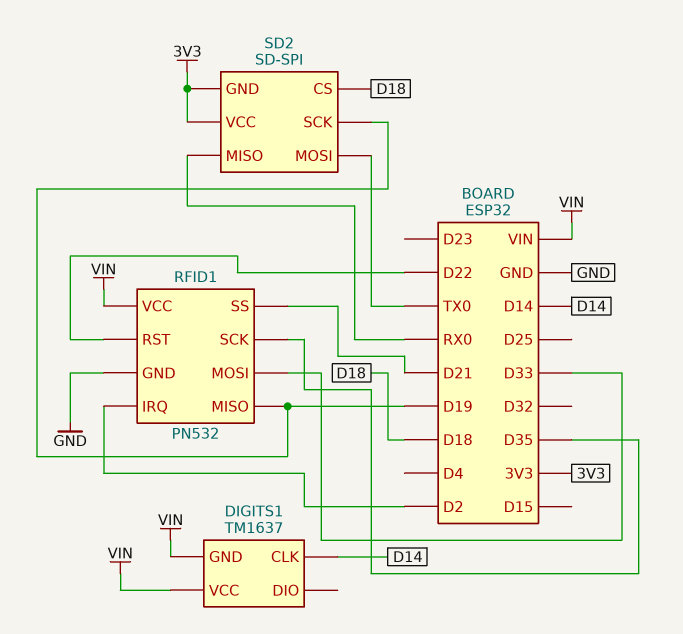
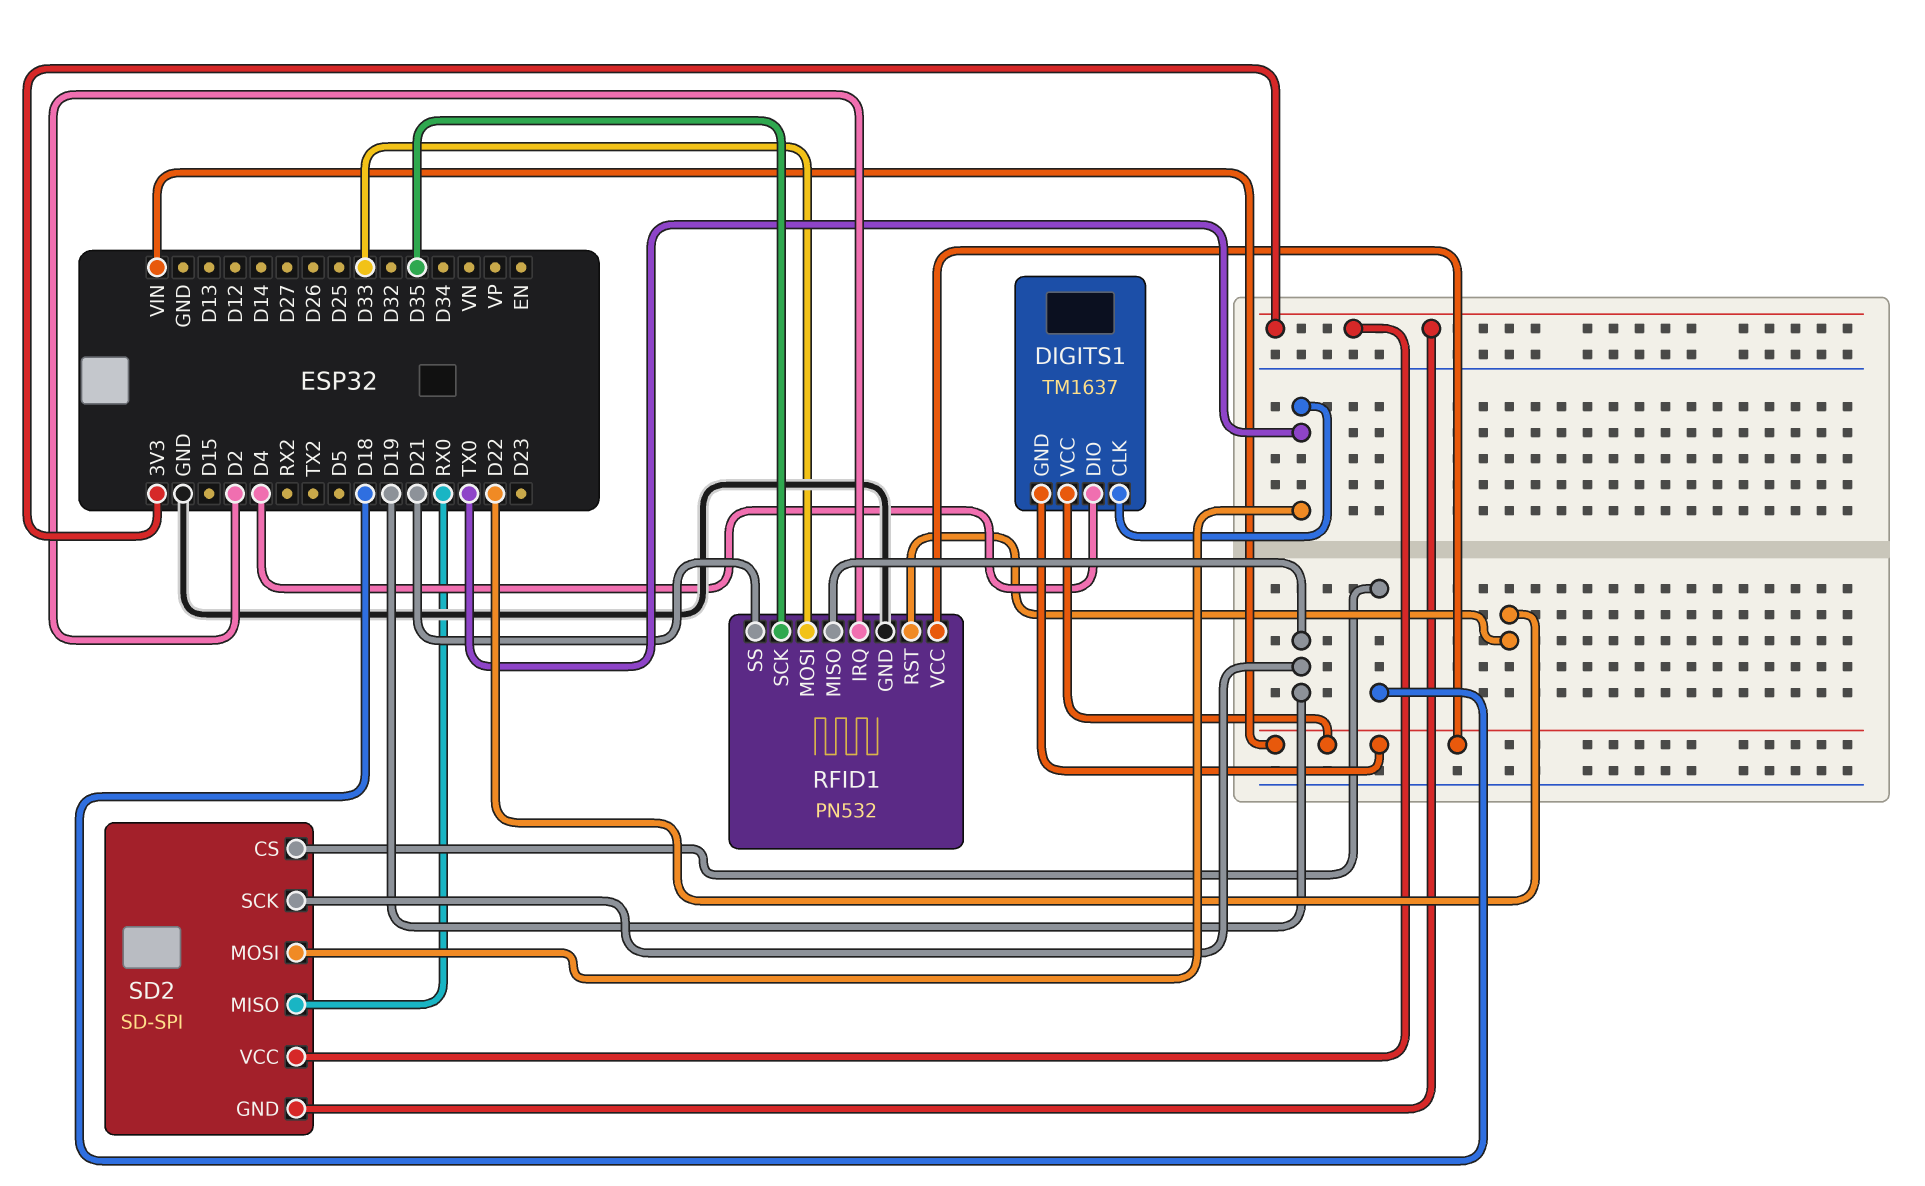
DIGITS1 pin CLK: D14 -> TX0
DIGITS1 pin DIO: none -> D4

